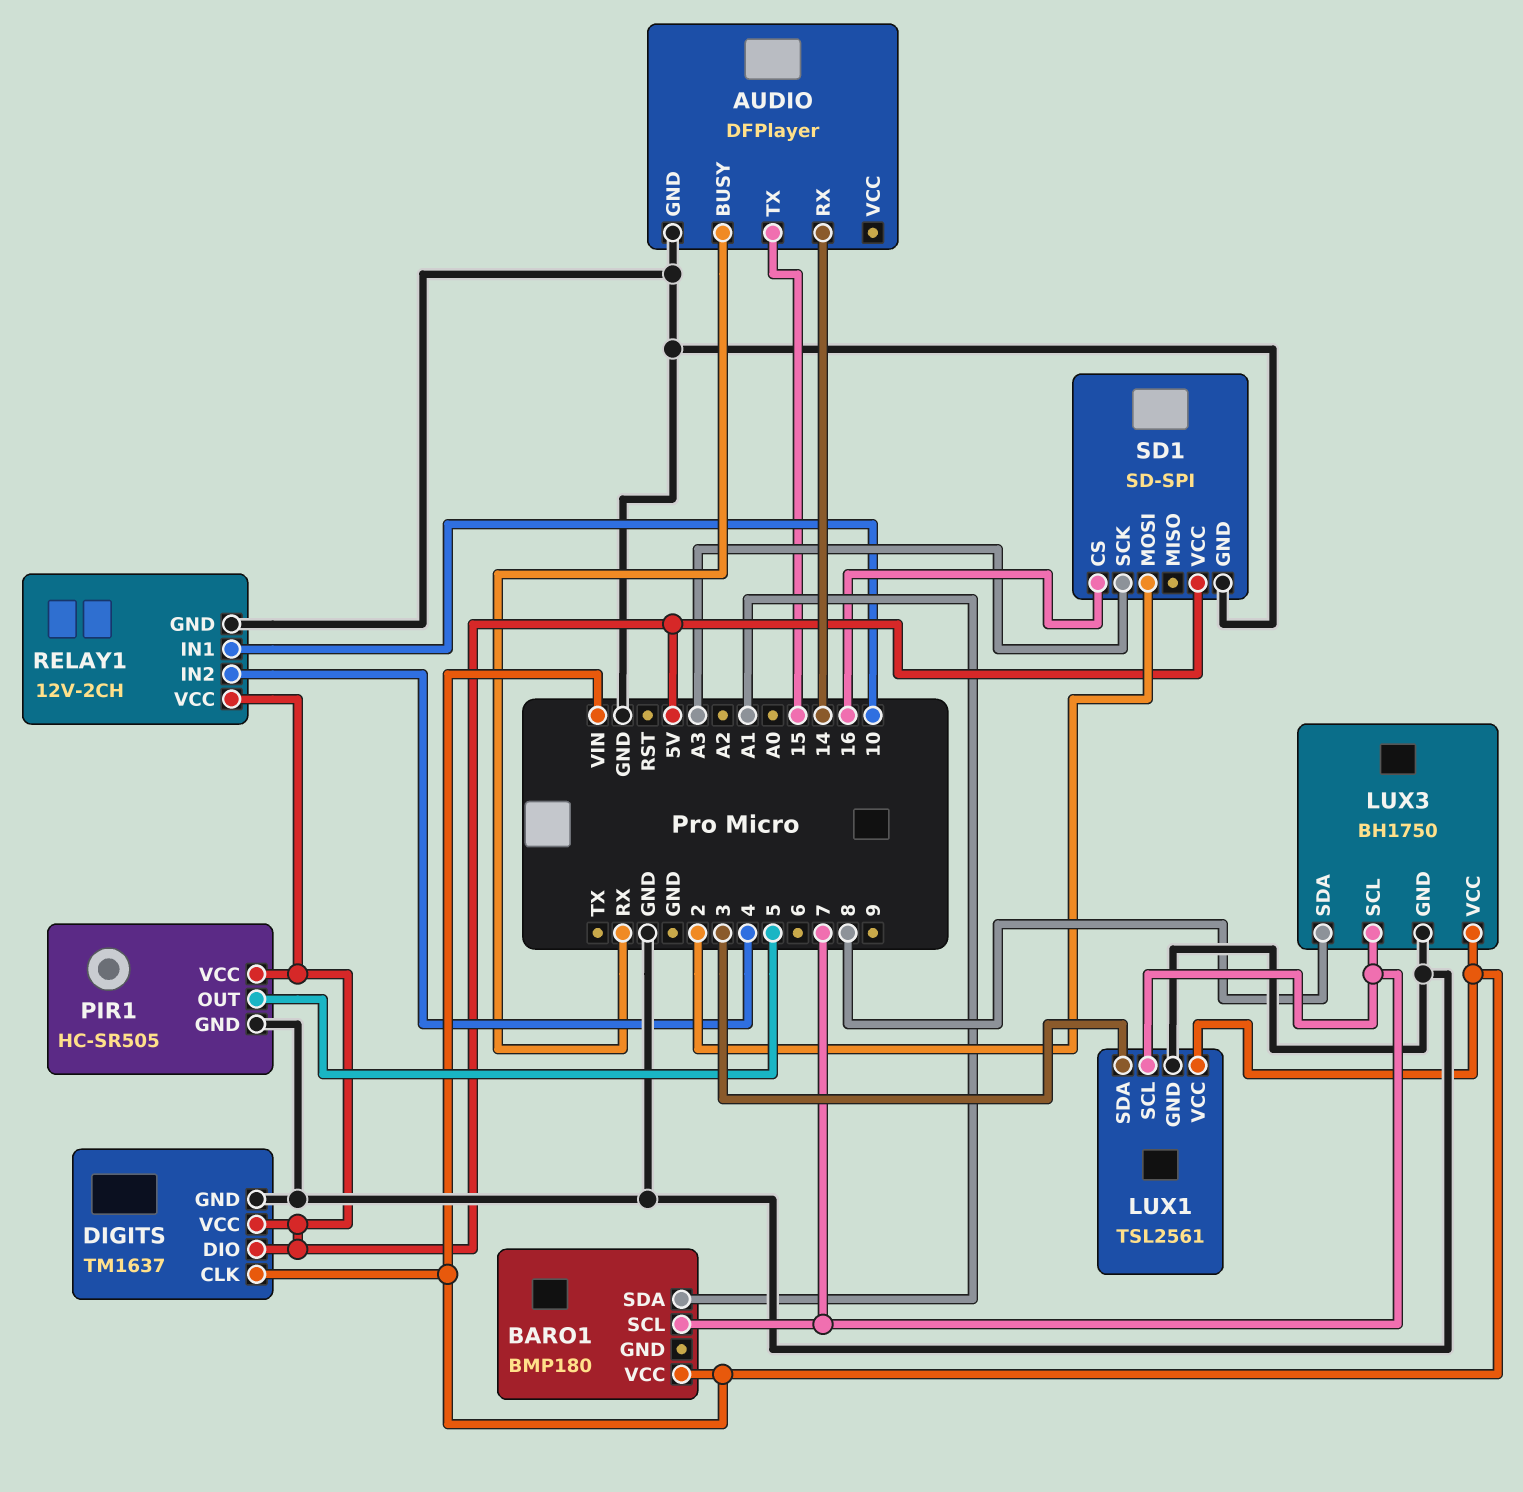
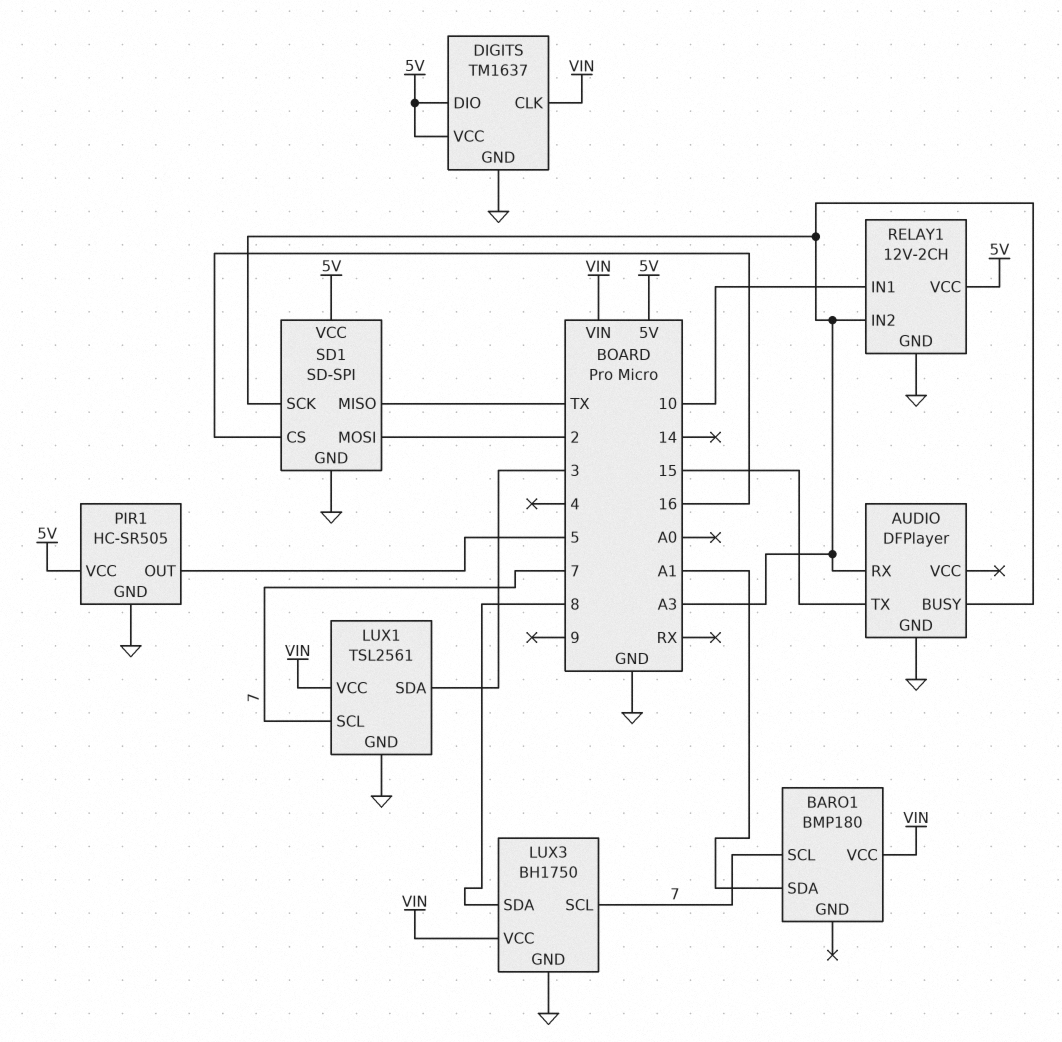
AUDIO pin BUSY: RX -> A3
AUDIO pin RX: 14 -> A3
RELAY1 pin IN2: 4 -> A3
SD1 pin MISO: none -> TX

